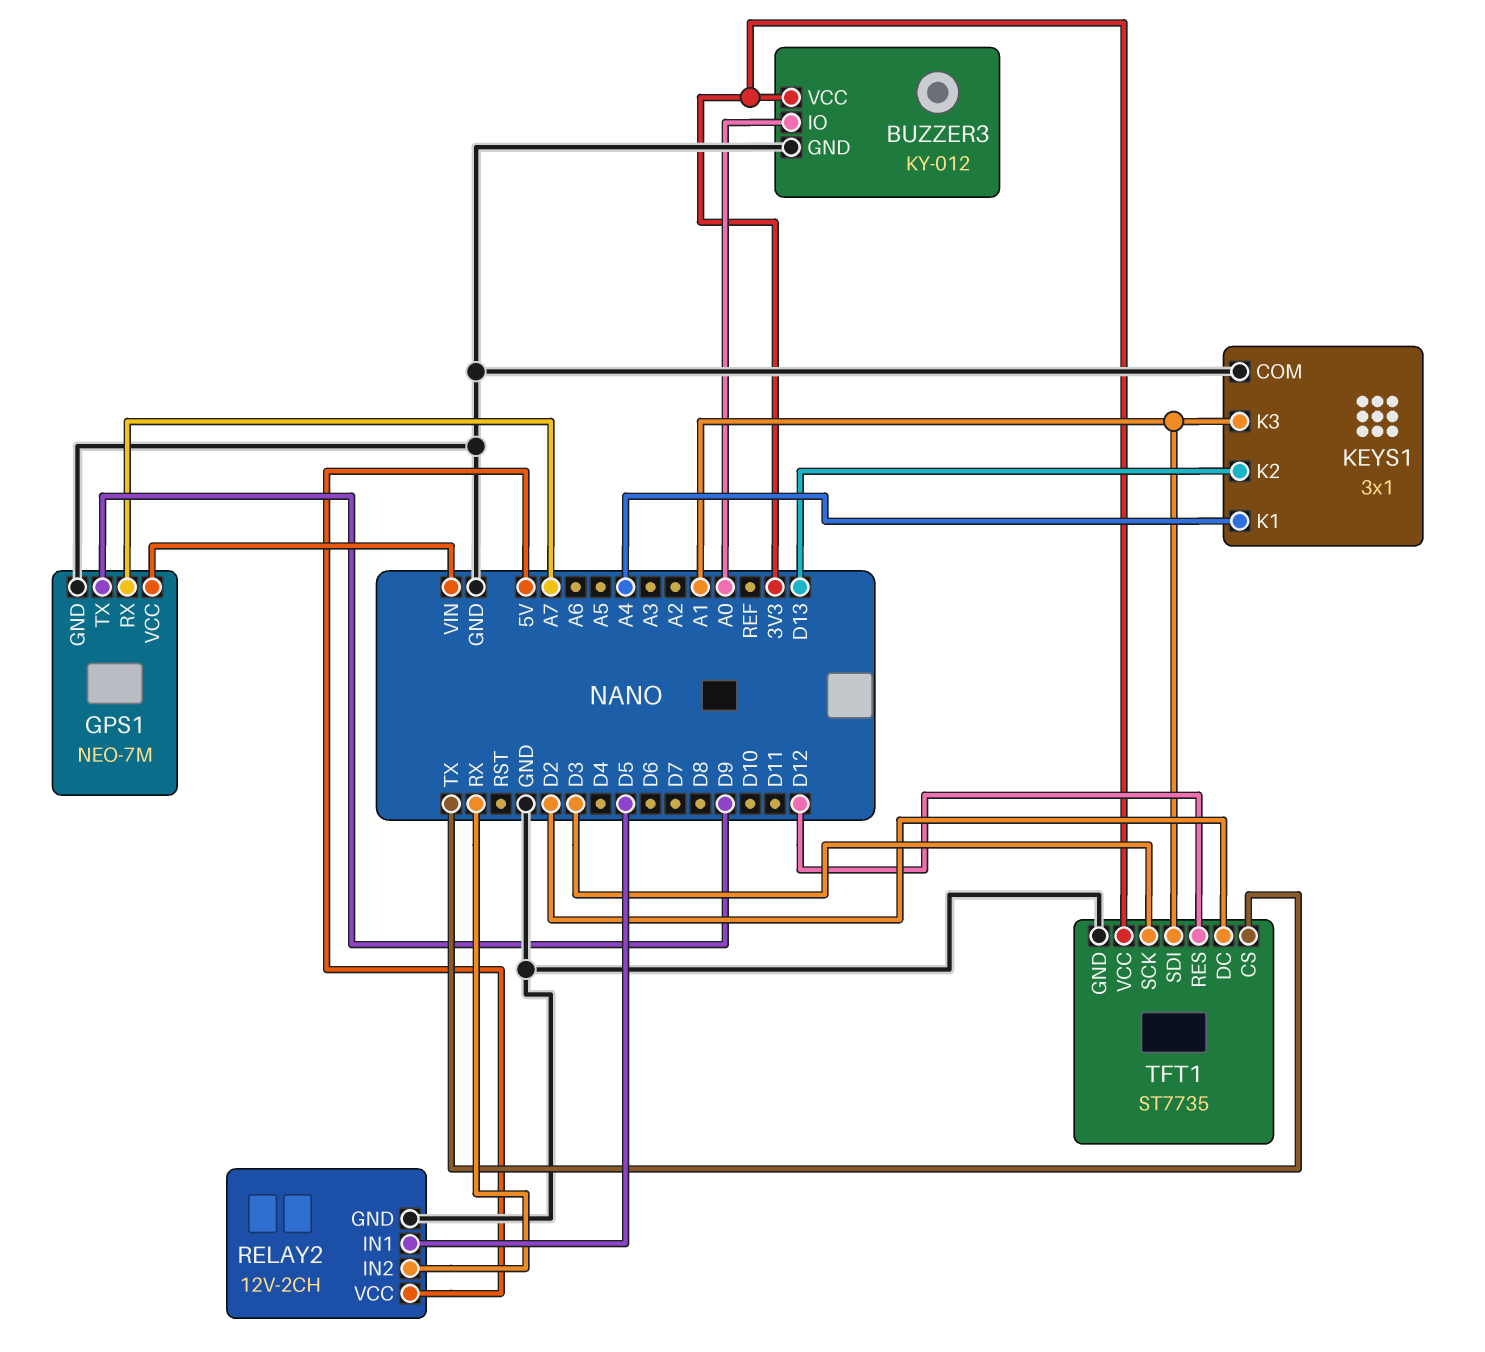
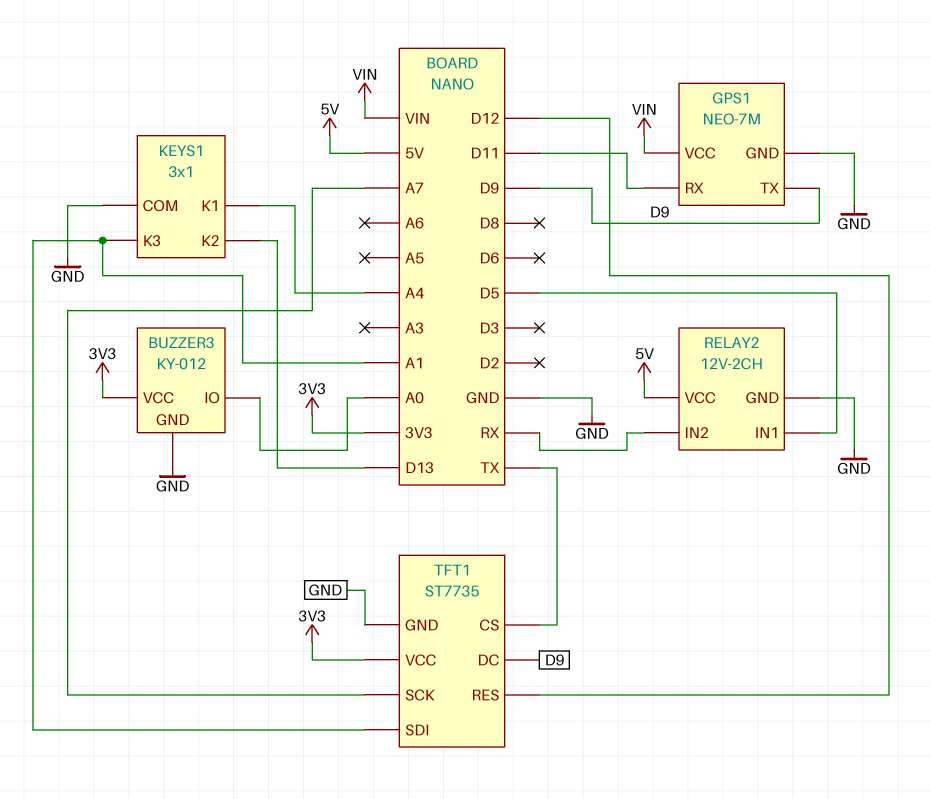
GPS1 pin RX: A7 -> D11
TFT1 pin DC: D2 -> D9
TFT1 pin SCK: D3 -> A7

